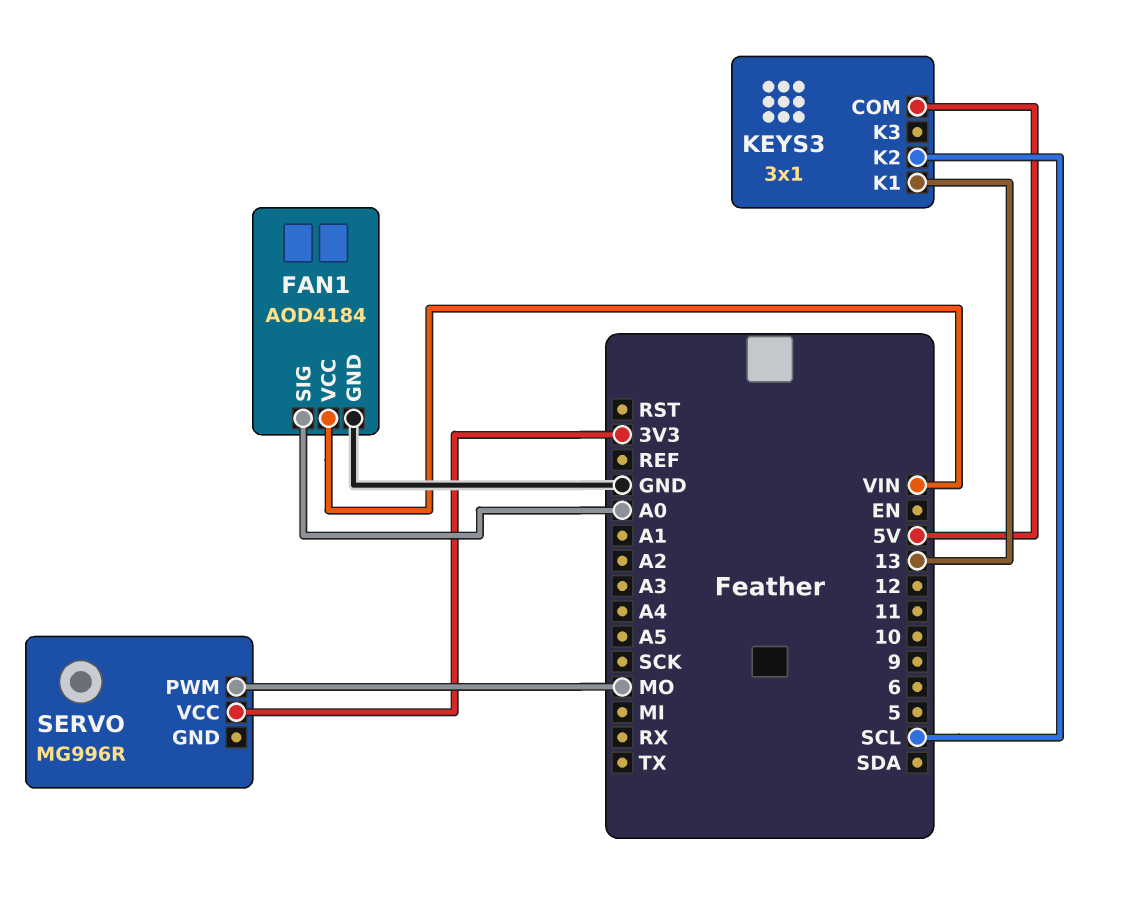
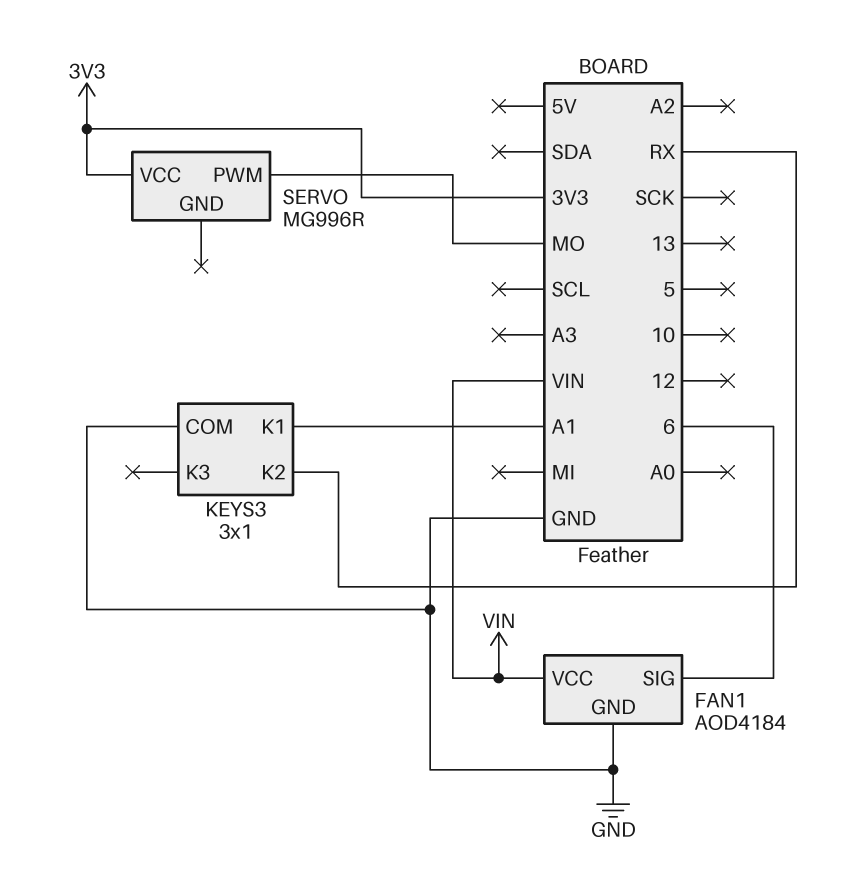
FAN1 pin SIG: A0 -> 6
KEYS3 pin COM: 5V -> GND
KEYS3 pin K1: 13 -> A1
KEYS3 pin K2: SCL -> RX

